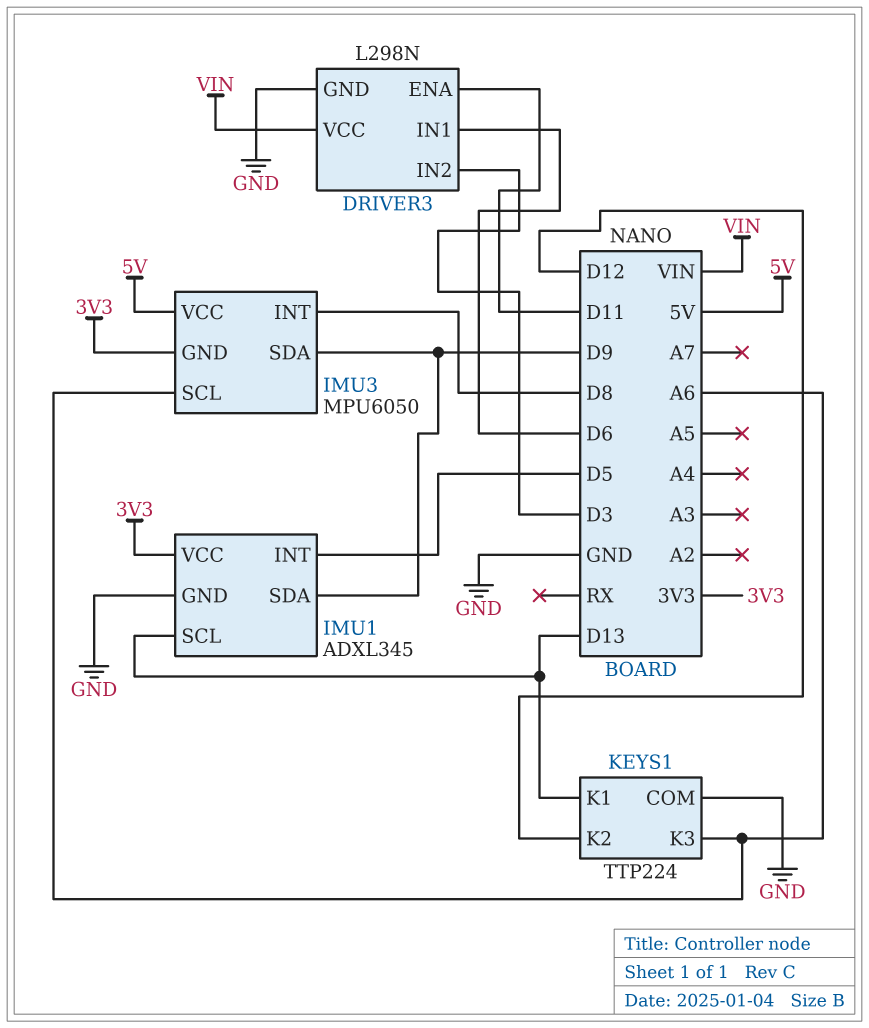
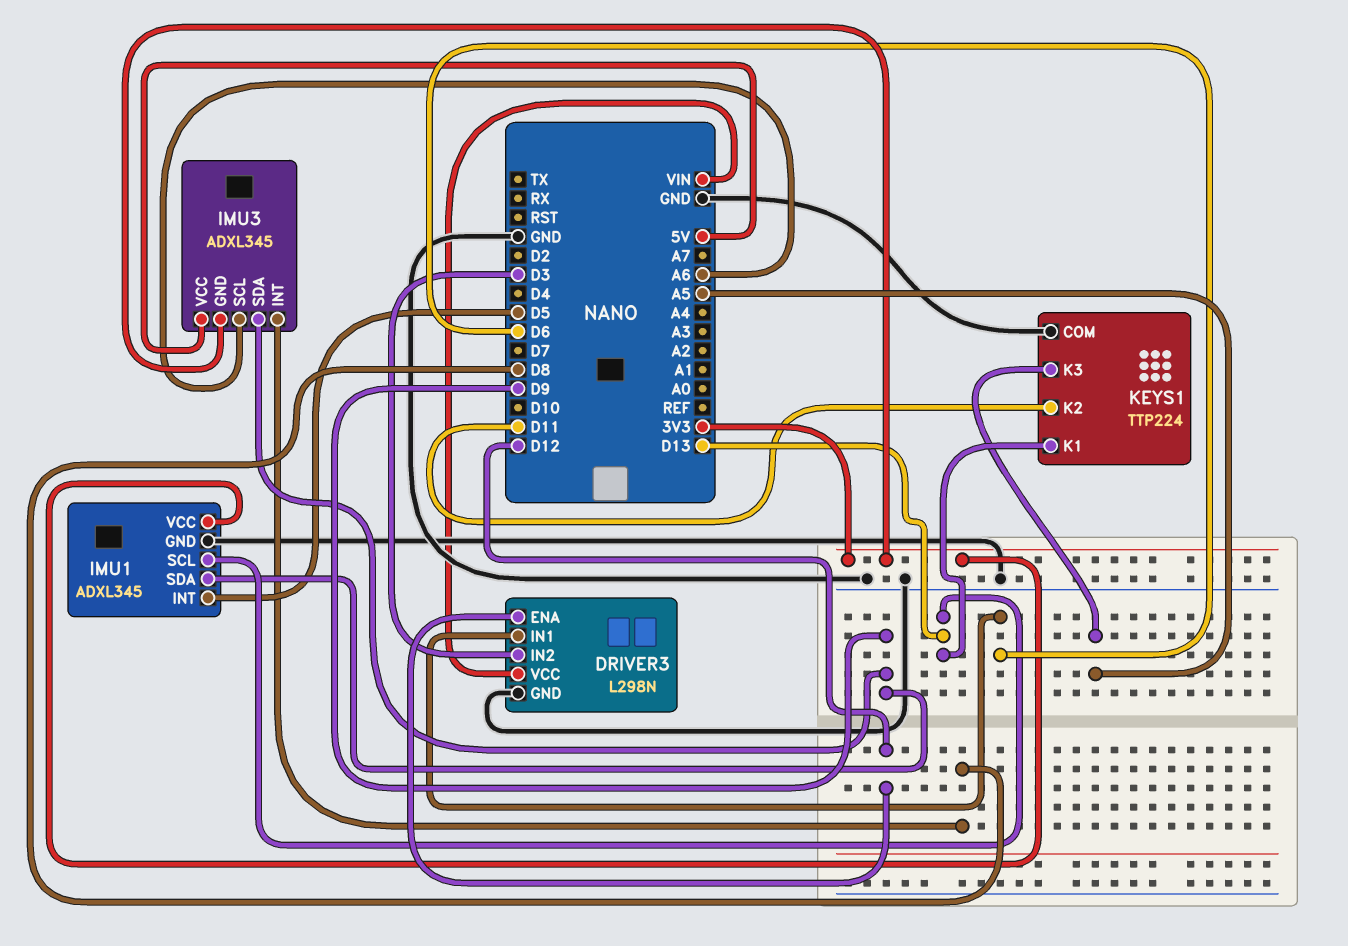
DRIVER3 pin ENA: D11 -> D12
IMU3: MPU6050 -> ADXL345
KEYS1 pin K2: D12 -> D11
KEYS1 pin K3: A6 -> A5

